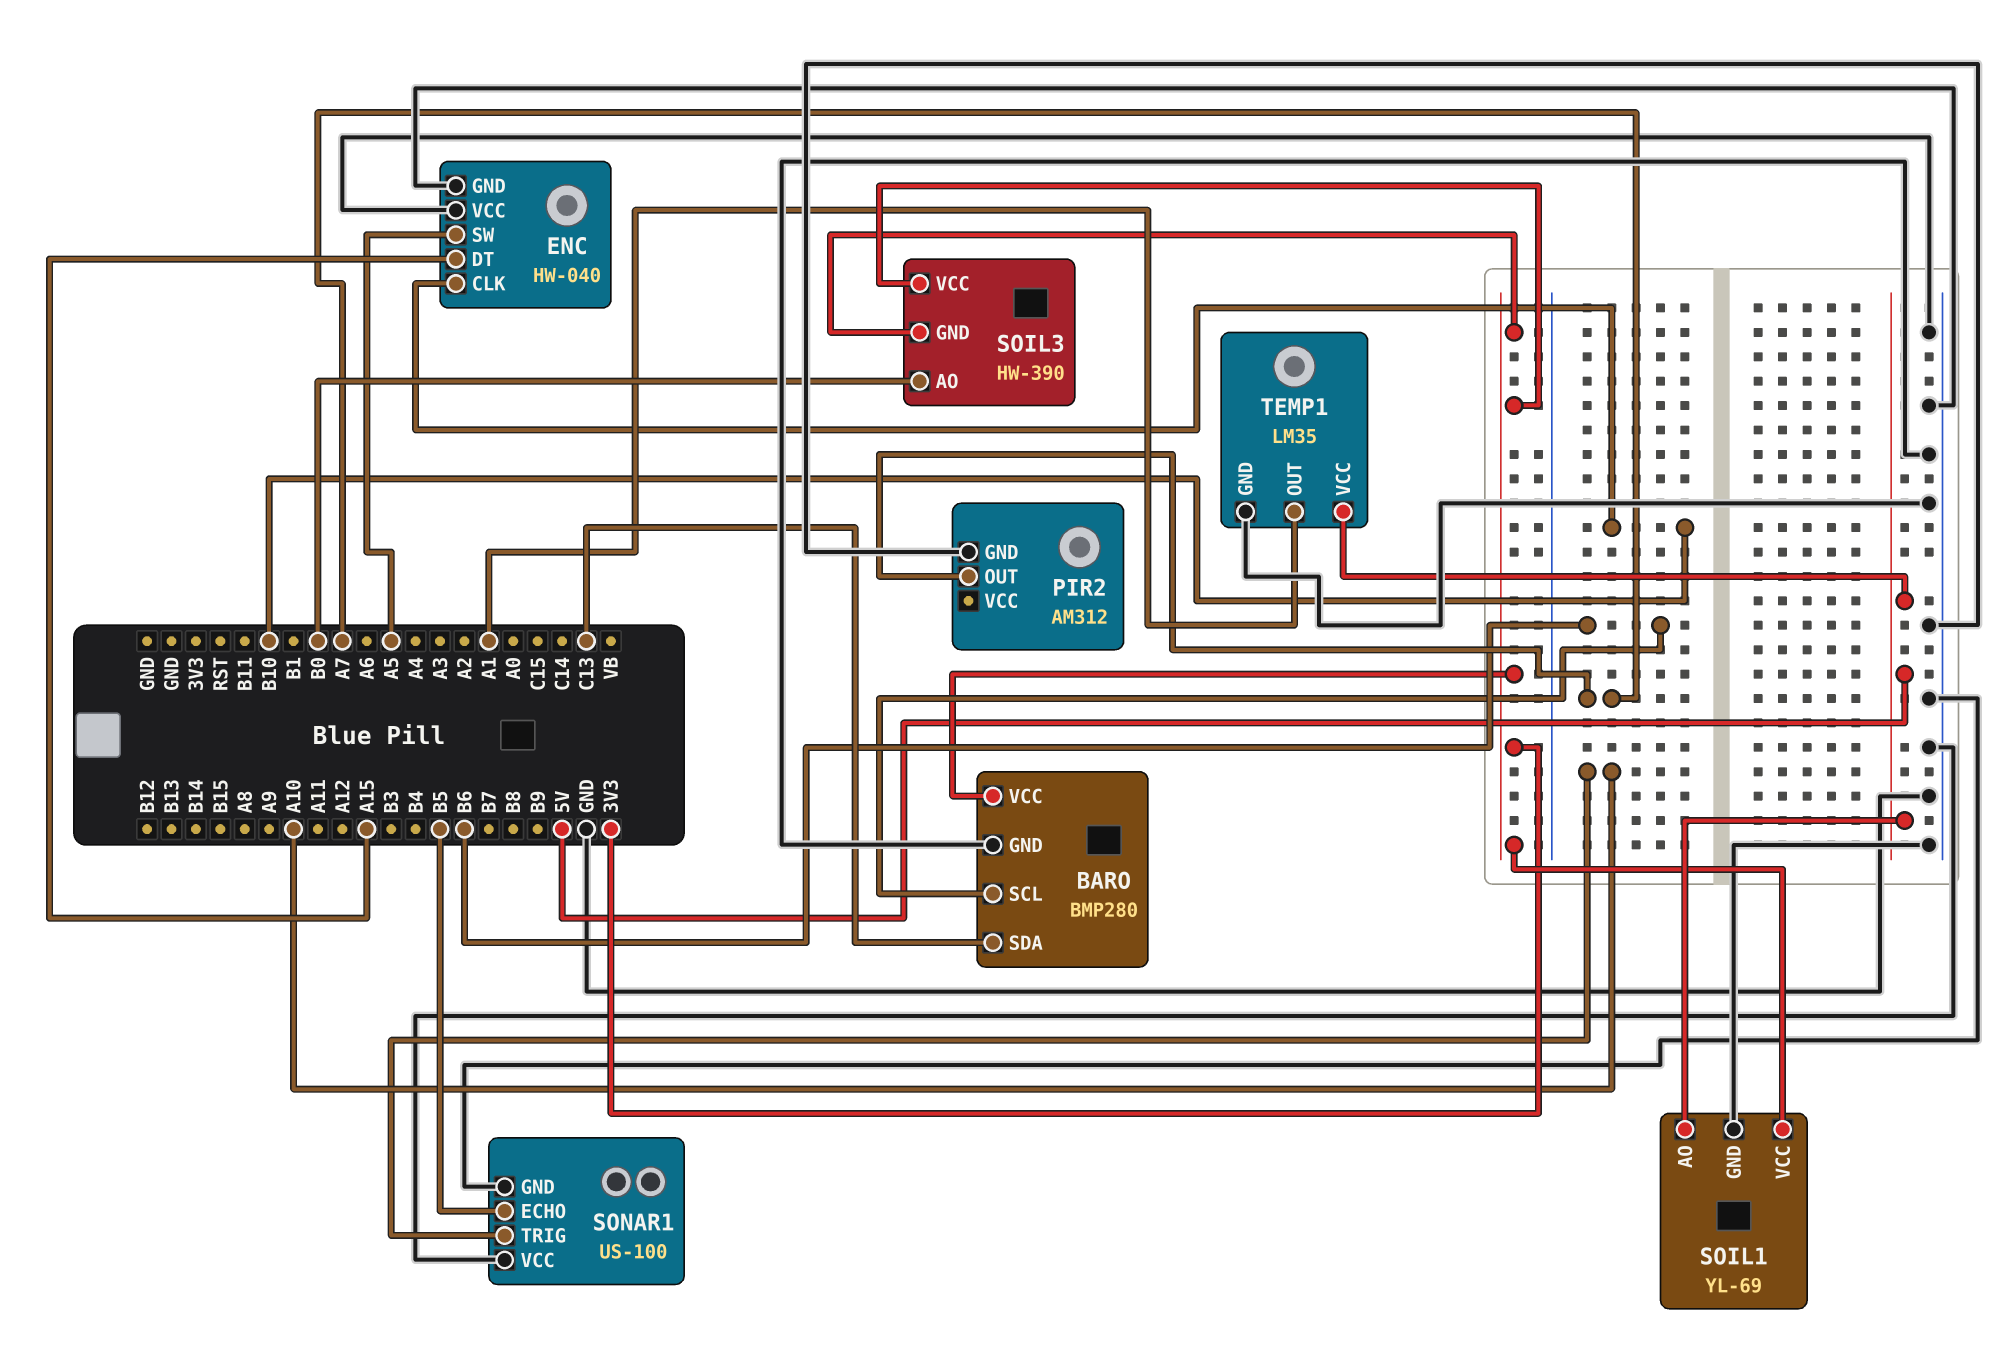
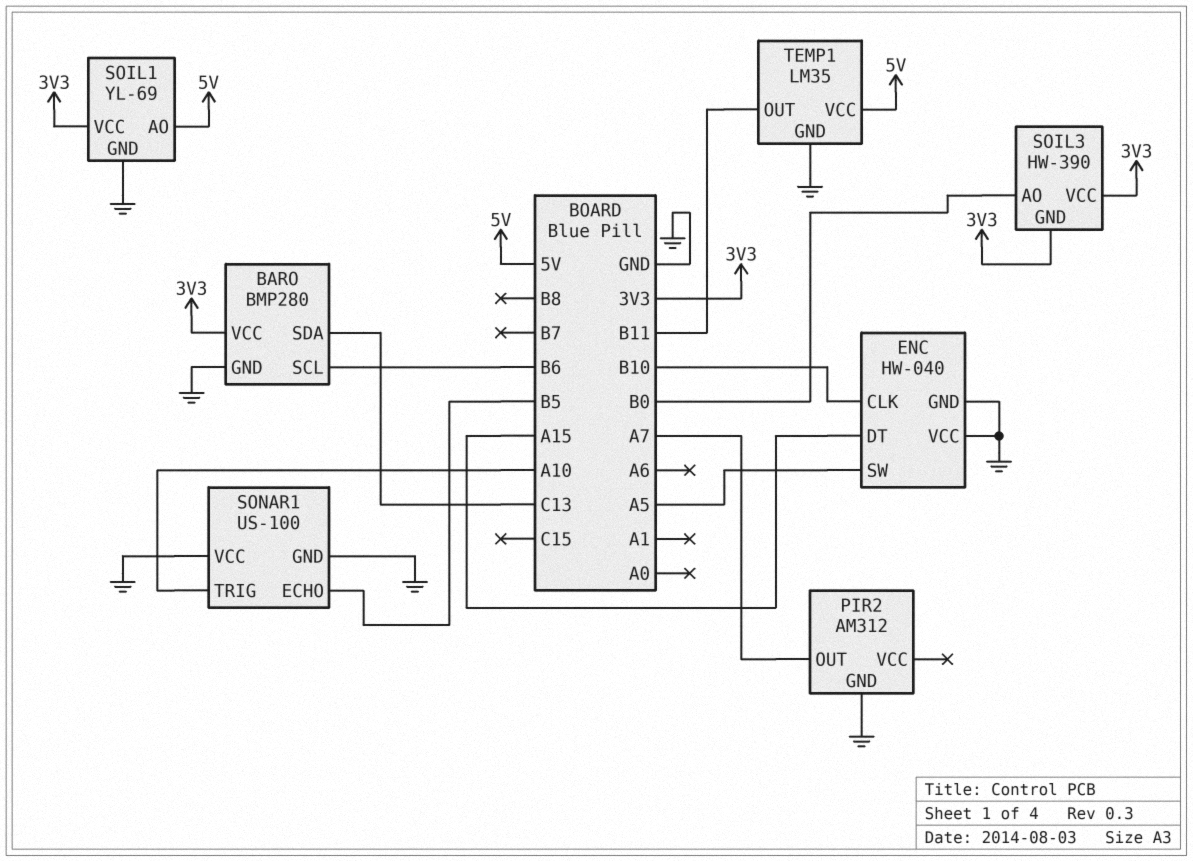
TEMP1 pin OUT: A1 -> B11

